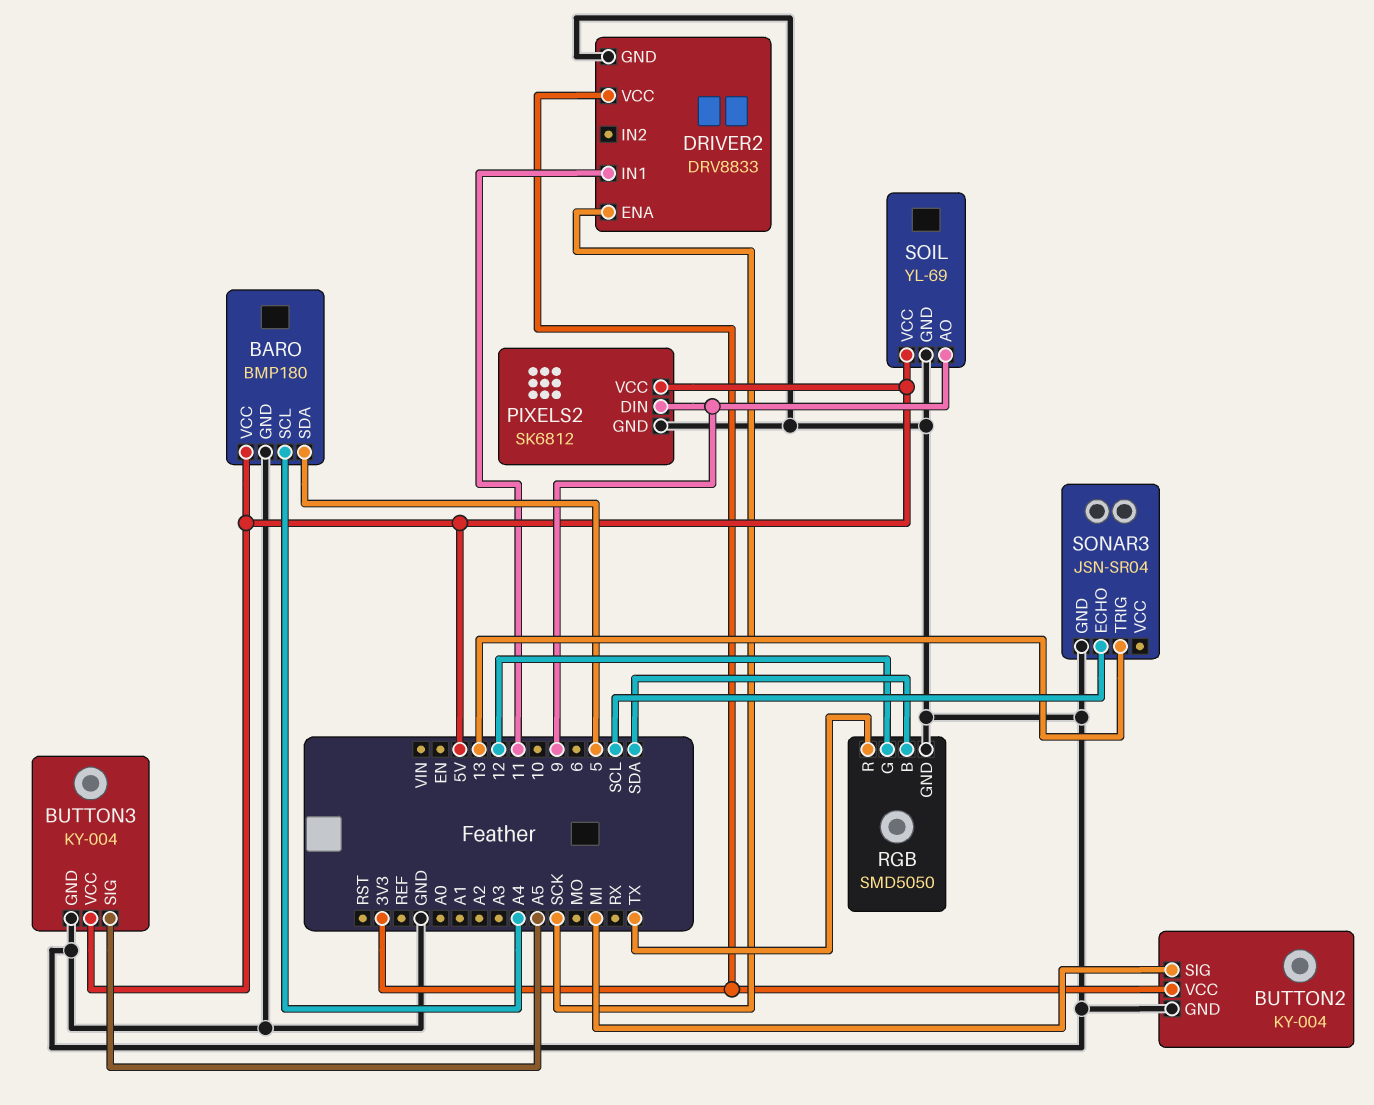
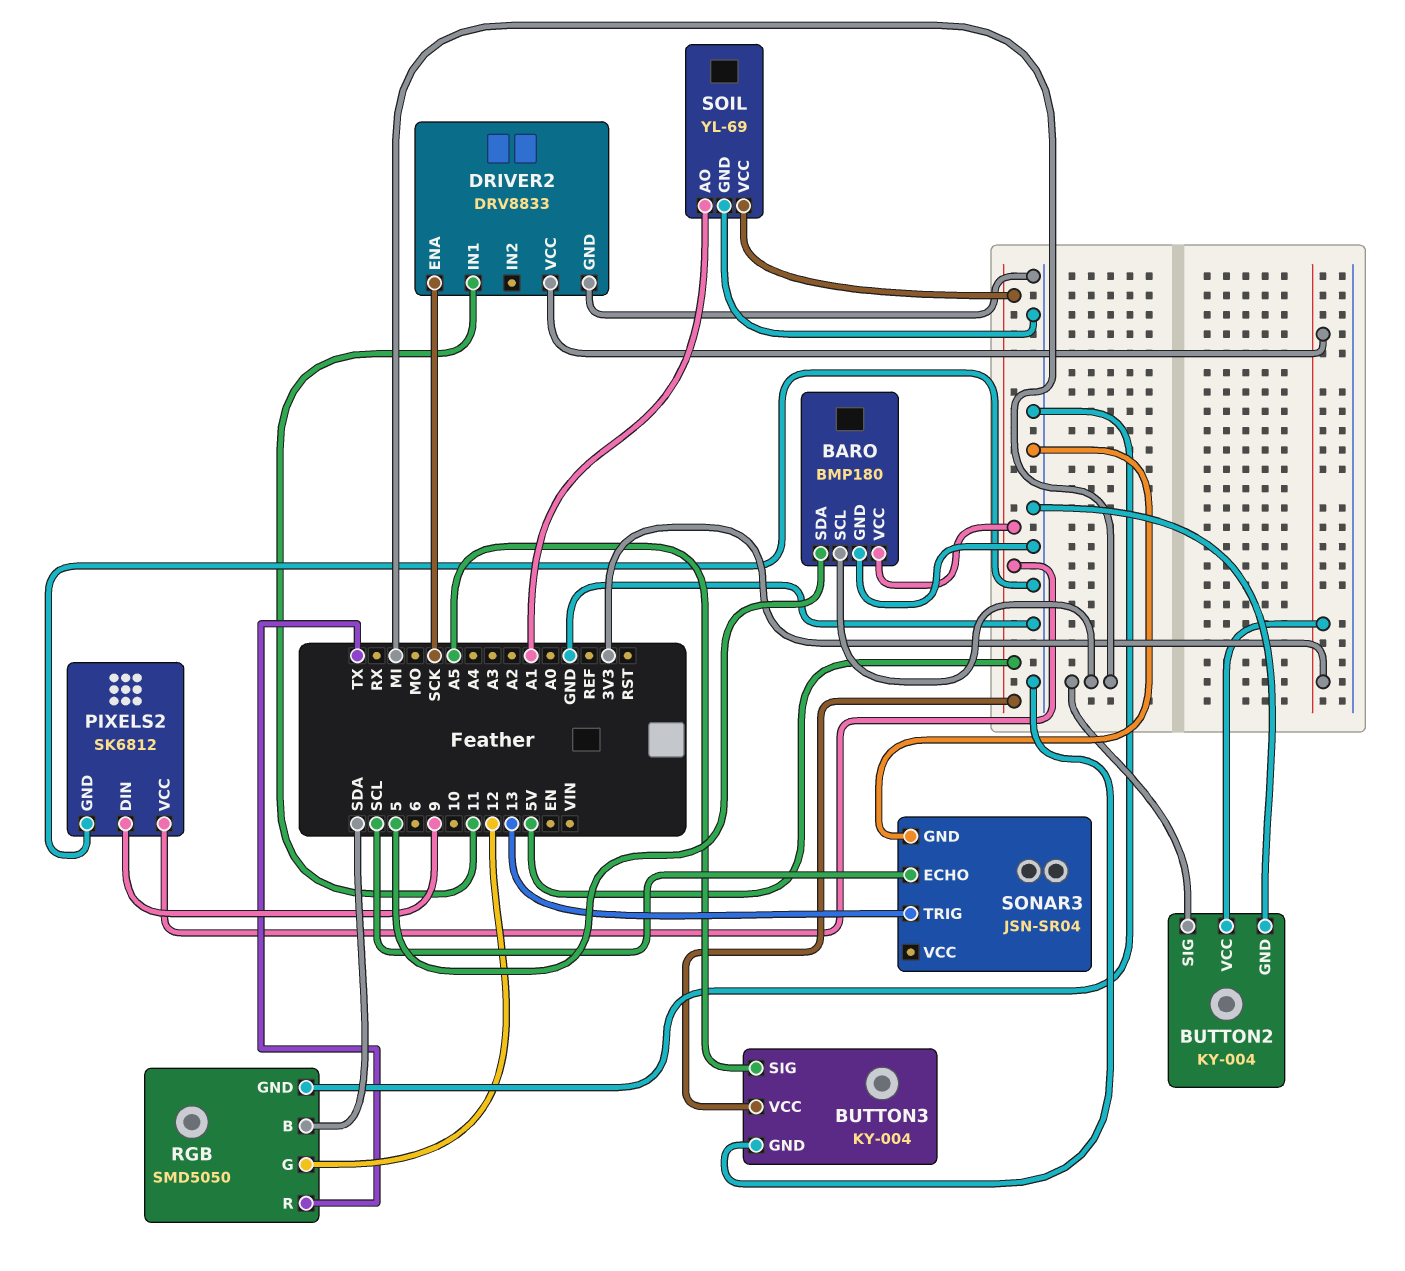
BARO pin SCL: A4 -> MI
SOIL pin AO: 9 -> A1

